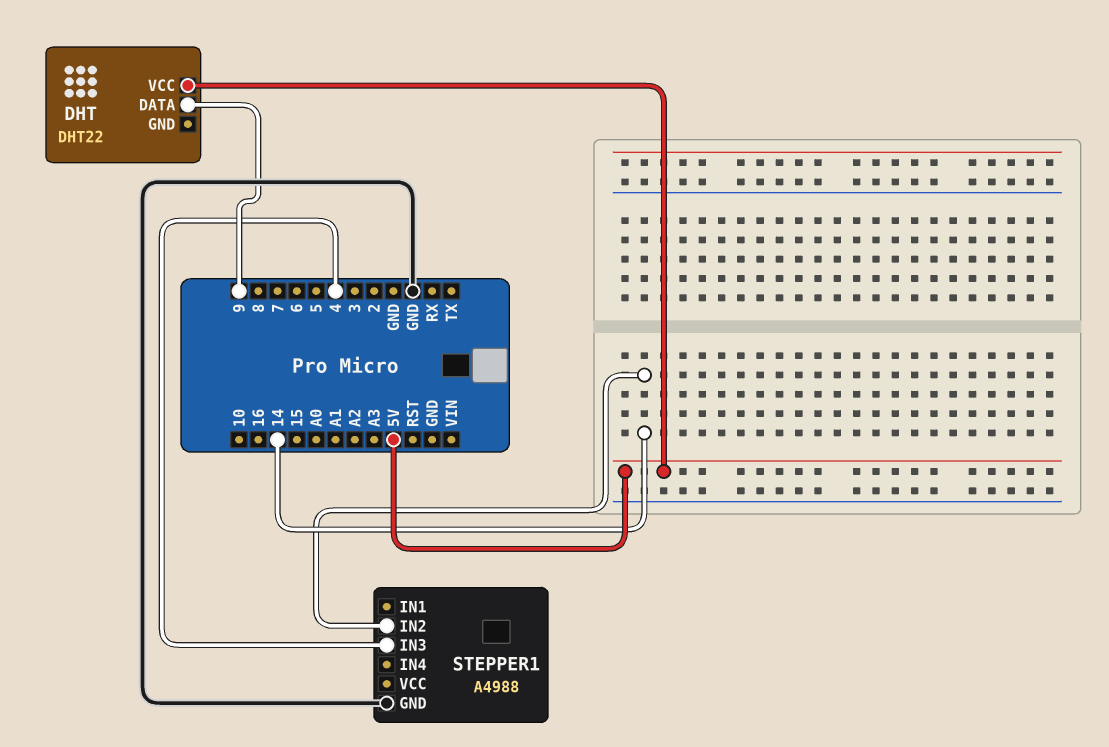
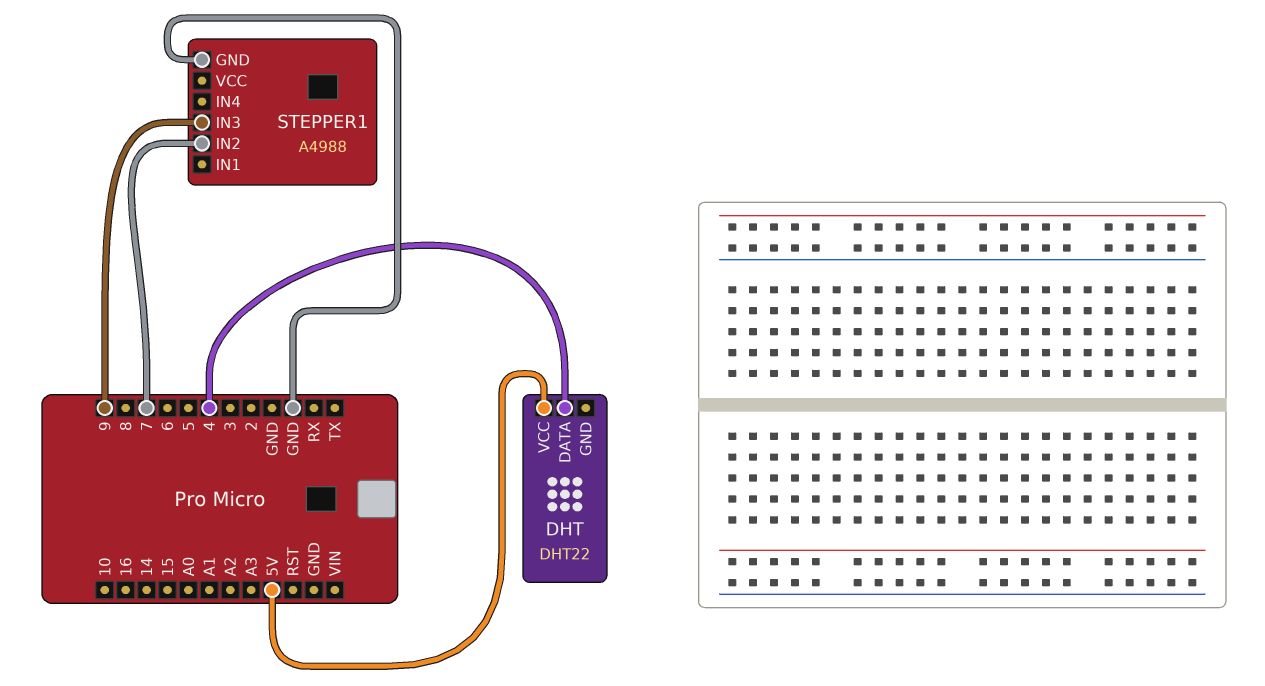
DHT pin DATA: 9 -> 4
STEPPER1 pin IN2: 14 -> 7
STEPPER1 pin IN3: 4 -> 9

